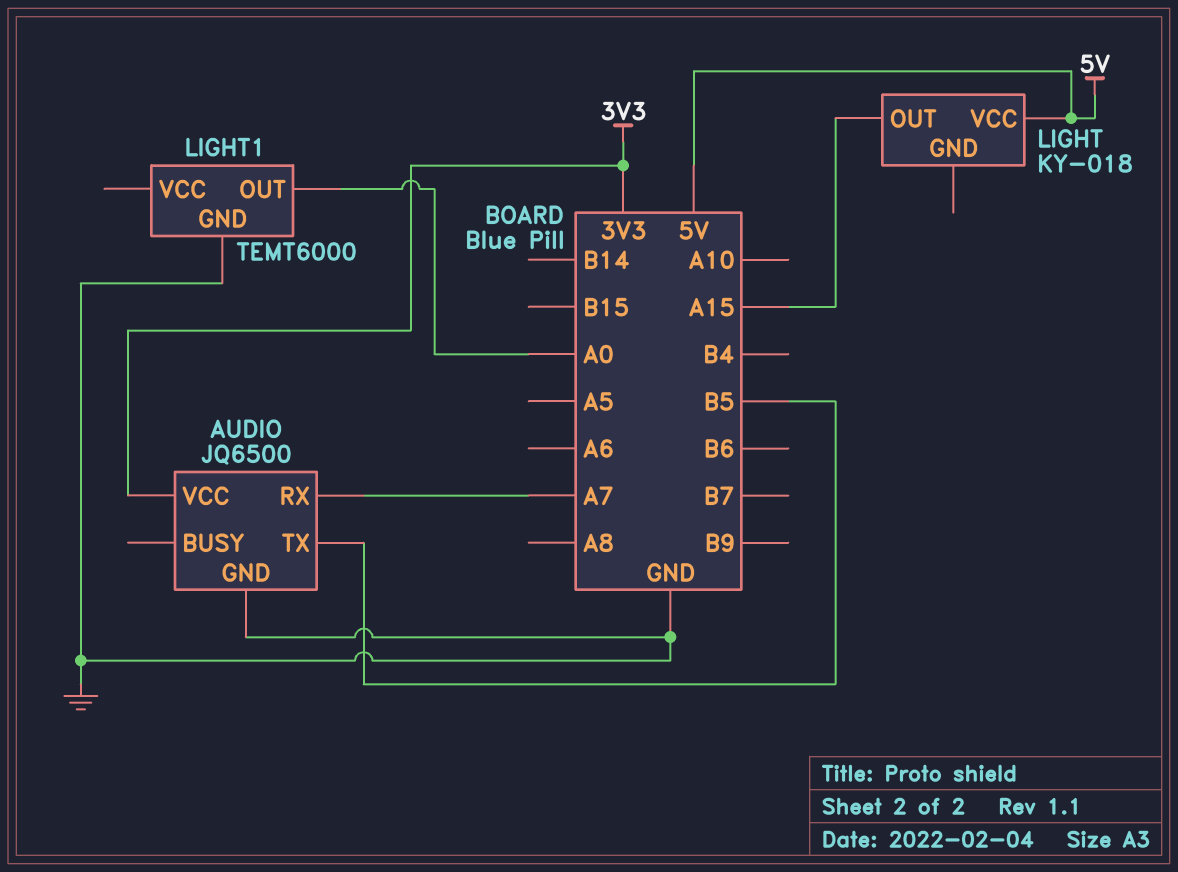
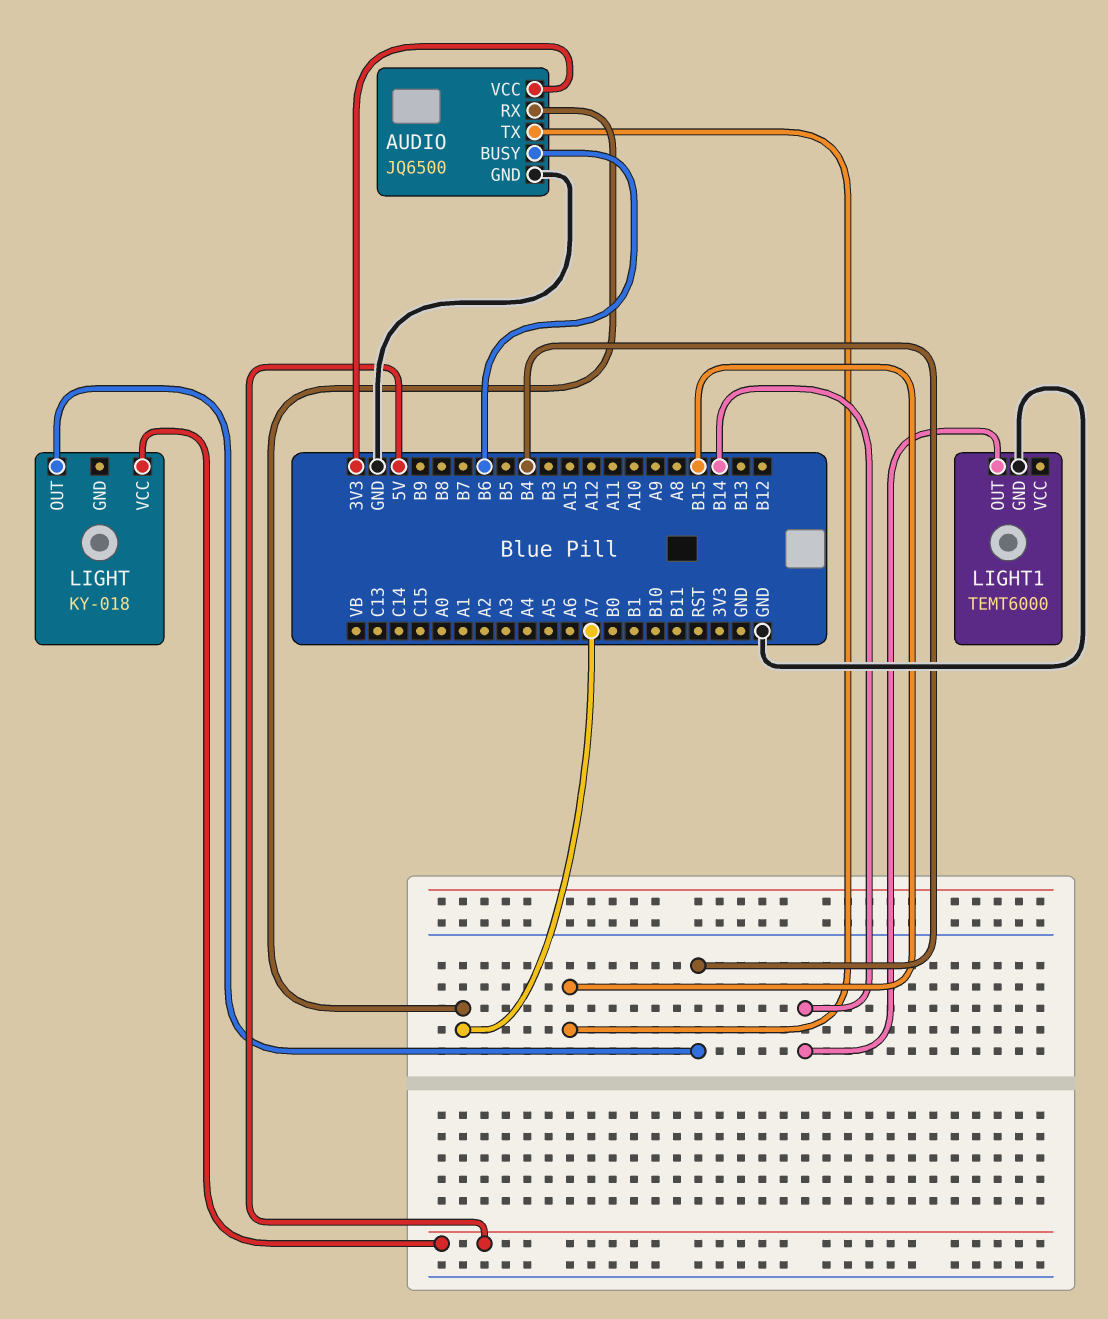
AUDIO pin BUSY: none -> B6
AUDIO pin TX: B5 -> B15
LIGHT pin OUT: A15 -> B4
LIGHT1 pin OUT: A0 -> B14

